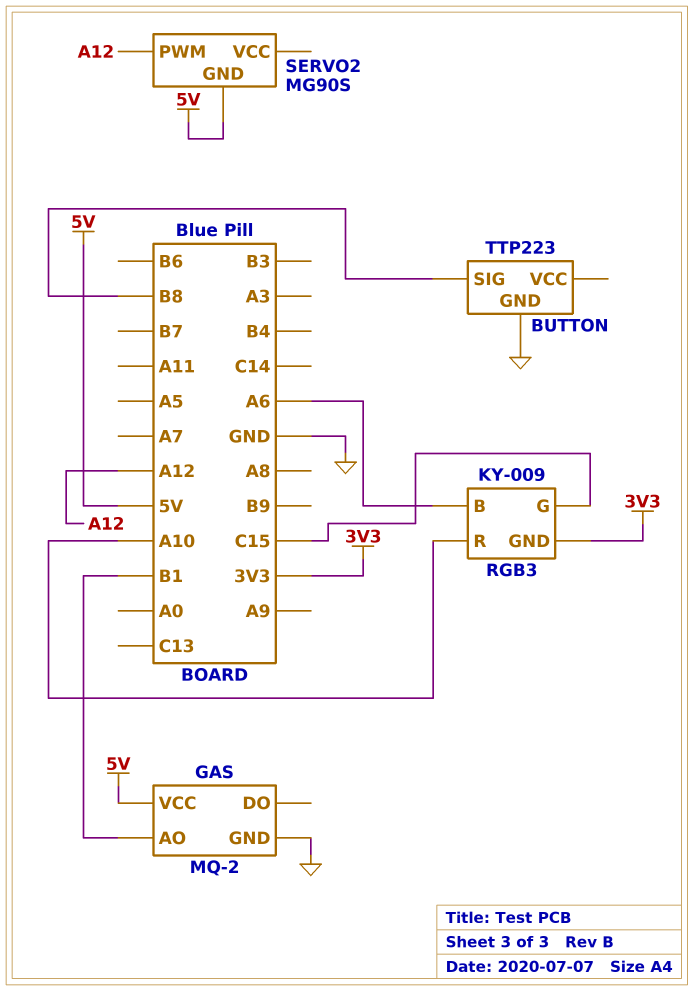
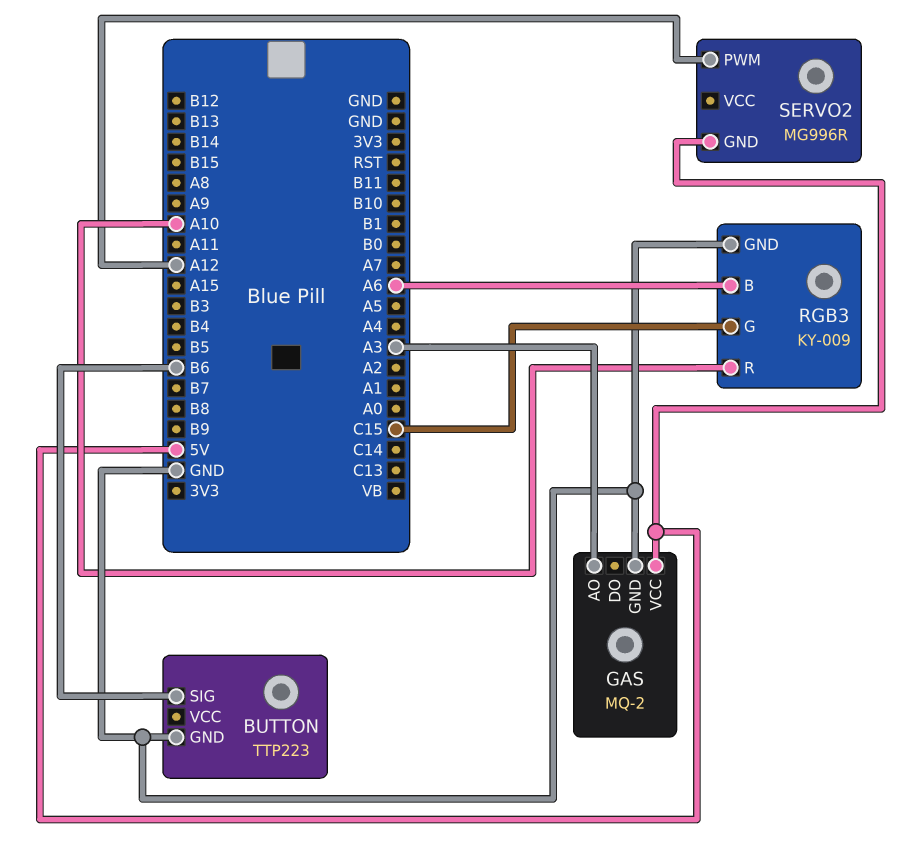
BUTTON pin SIG: B8 -> B6
GAS pin AO: B1 -> A3
RGB3 pin GND: 3V3 -> GND
SERVO2: MG90S -> MG996R

